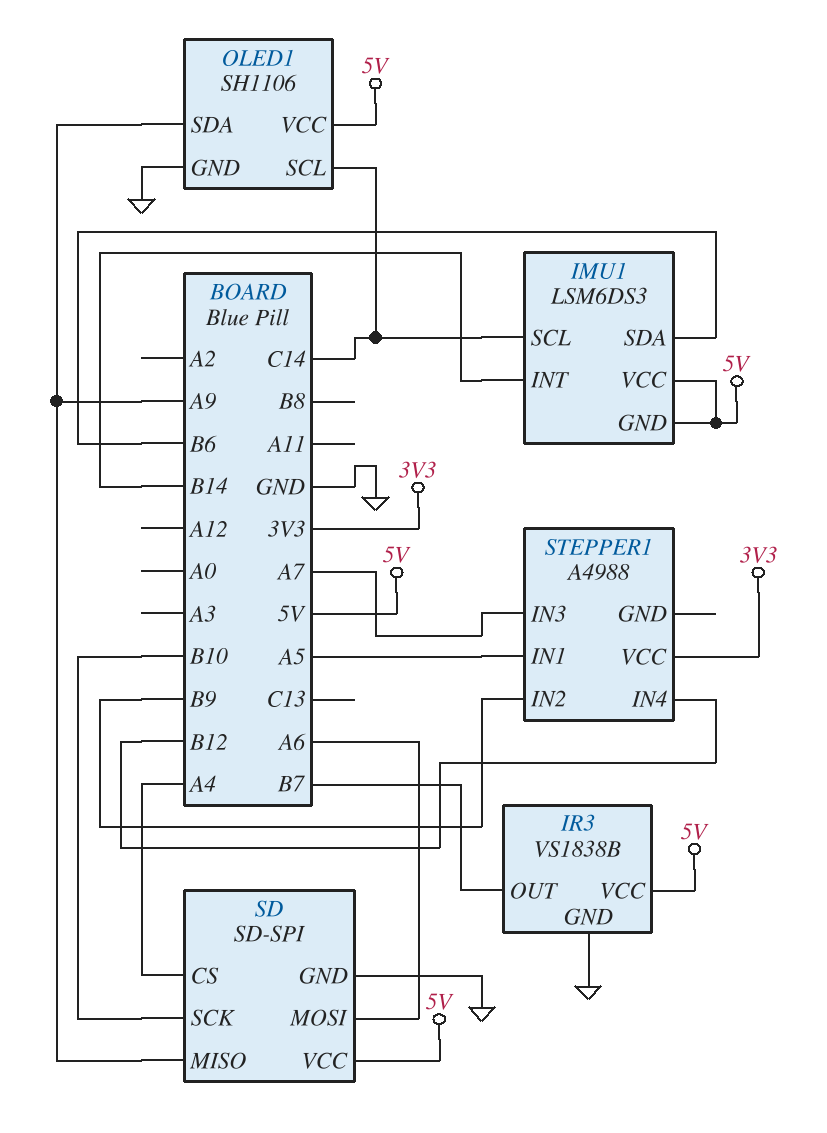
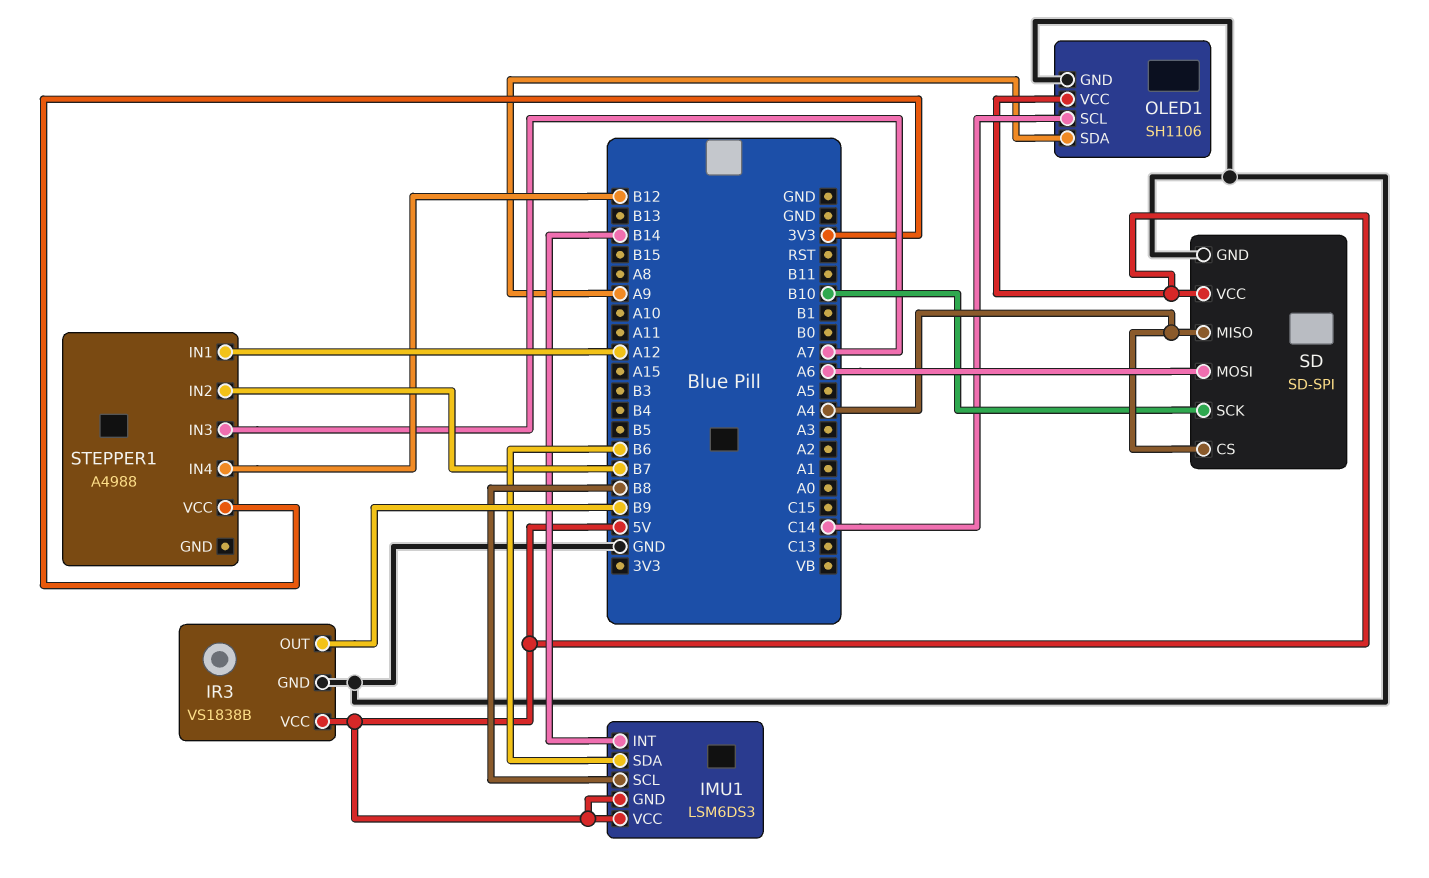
IMU1 pin SCL: C14 -> B8
IR3 pin OUT: B7 -> B9
SD pin MISO: A9 -> A4
STEPPER1 pin IN1: A5 -> A12
STEPPER1 pin IN2: B9 -> B7

